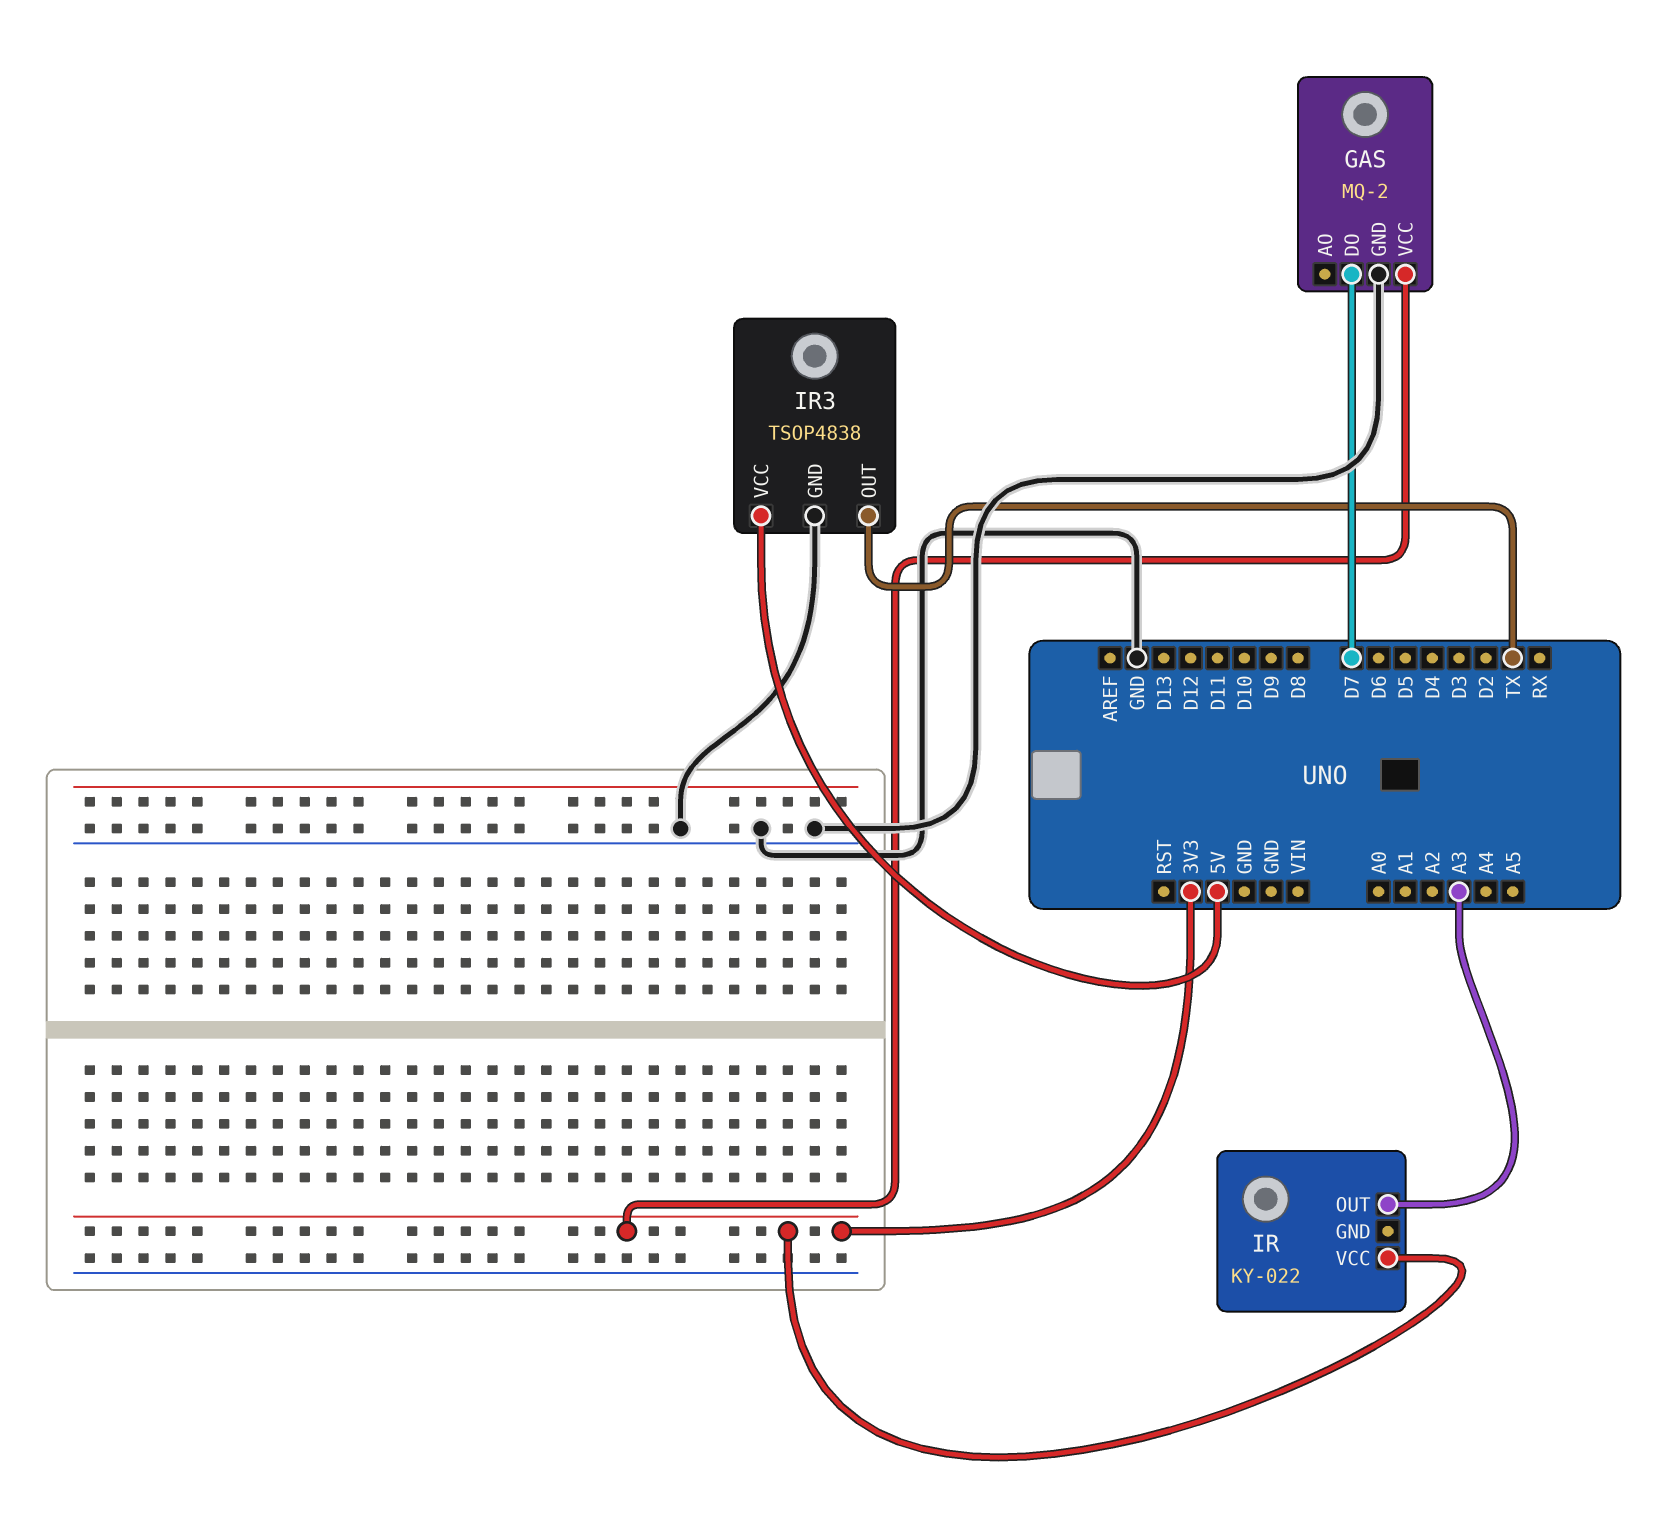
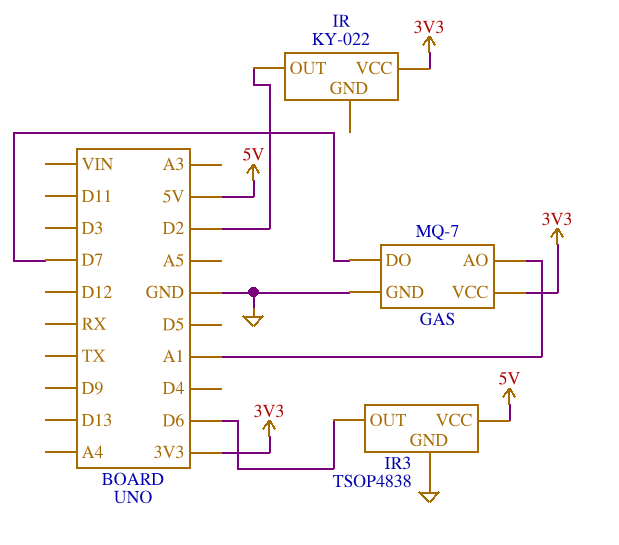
GAS: MQ-2 -> MQ-7
GAS pin AO: none -> A1
IR pin OUT: A3 -> D2
IR3 pin OUT: TX -> D6

